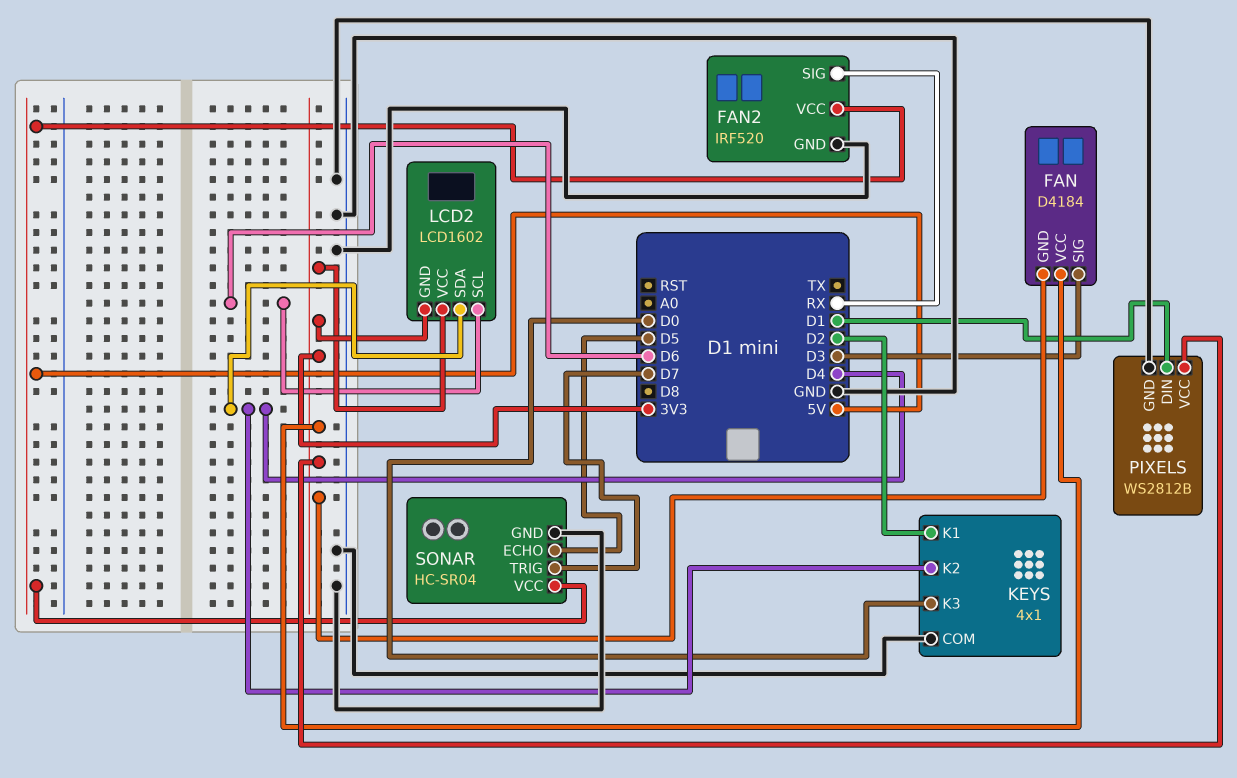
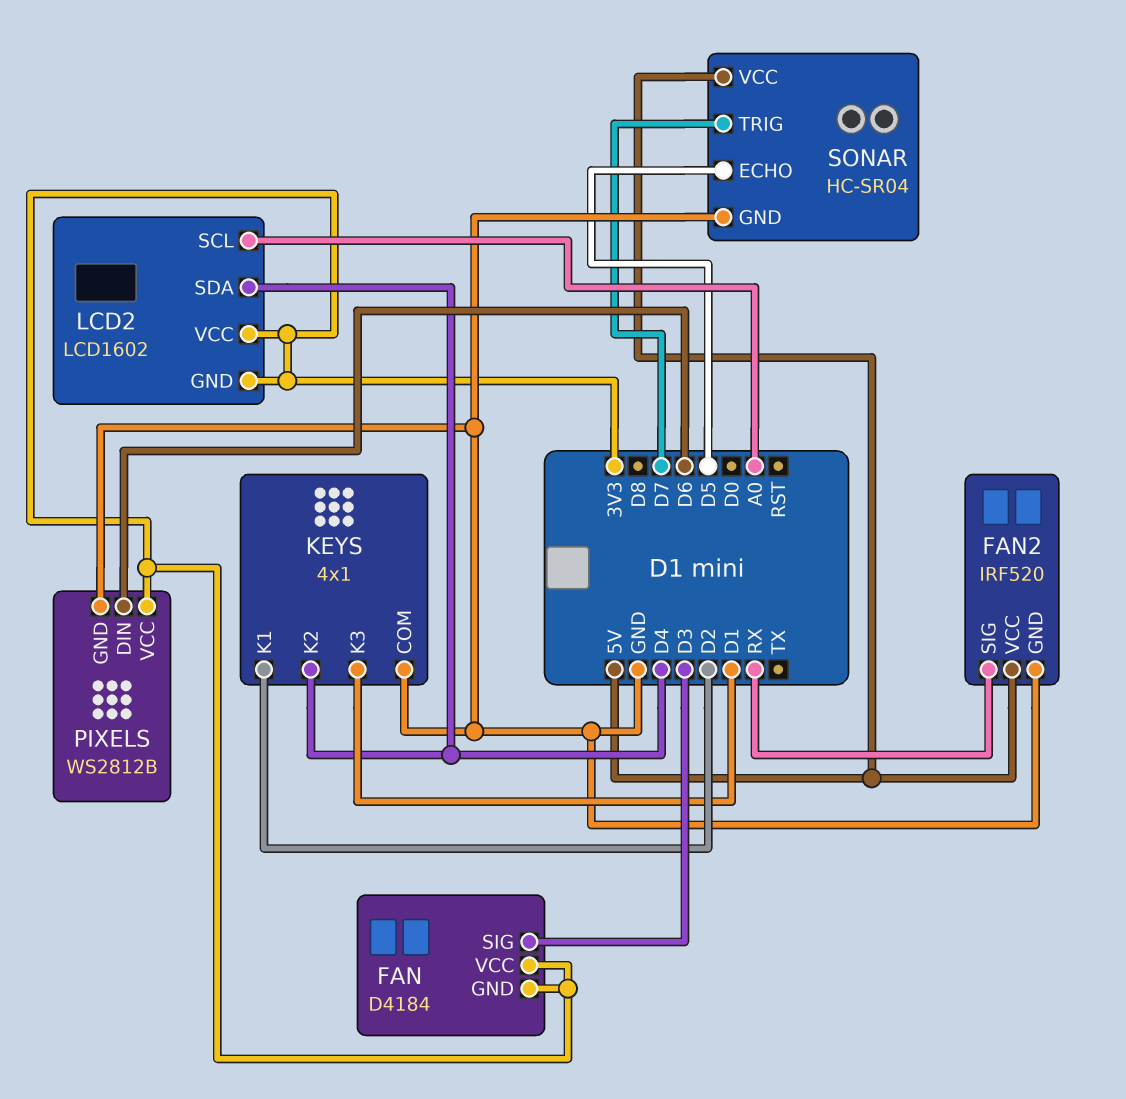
KEYS pin K3: D0 -> D1
LCD2 pin SCL: D6 -> A0
PIXELS pin DIN: D1 -> D6

